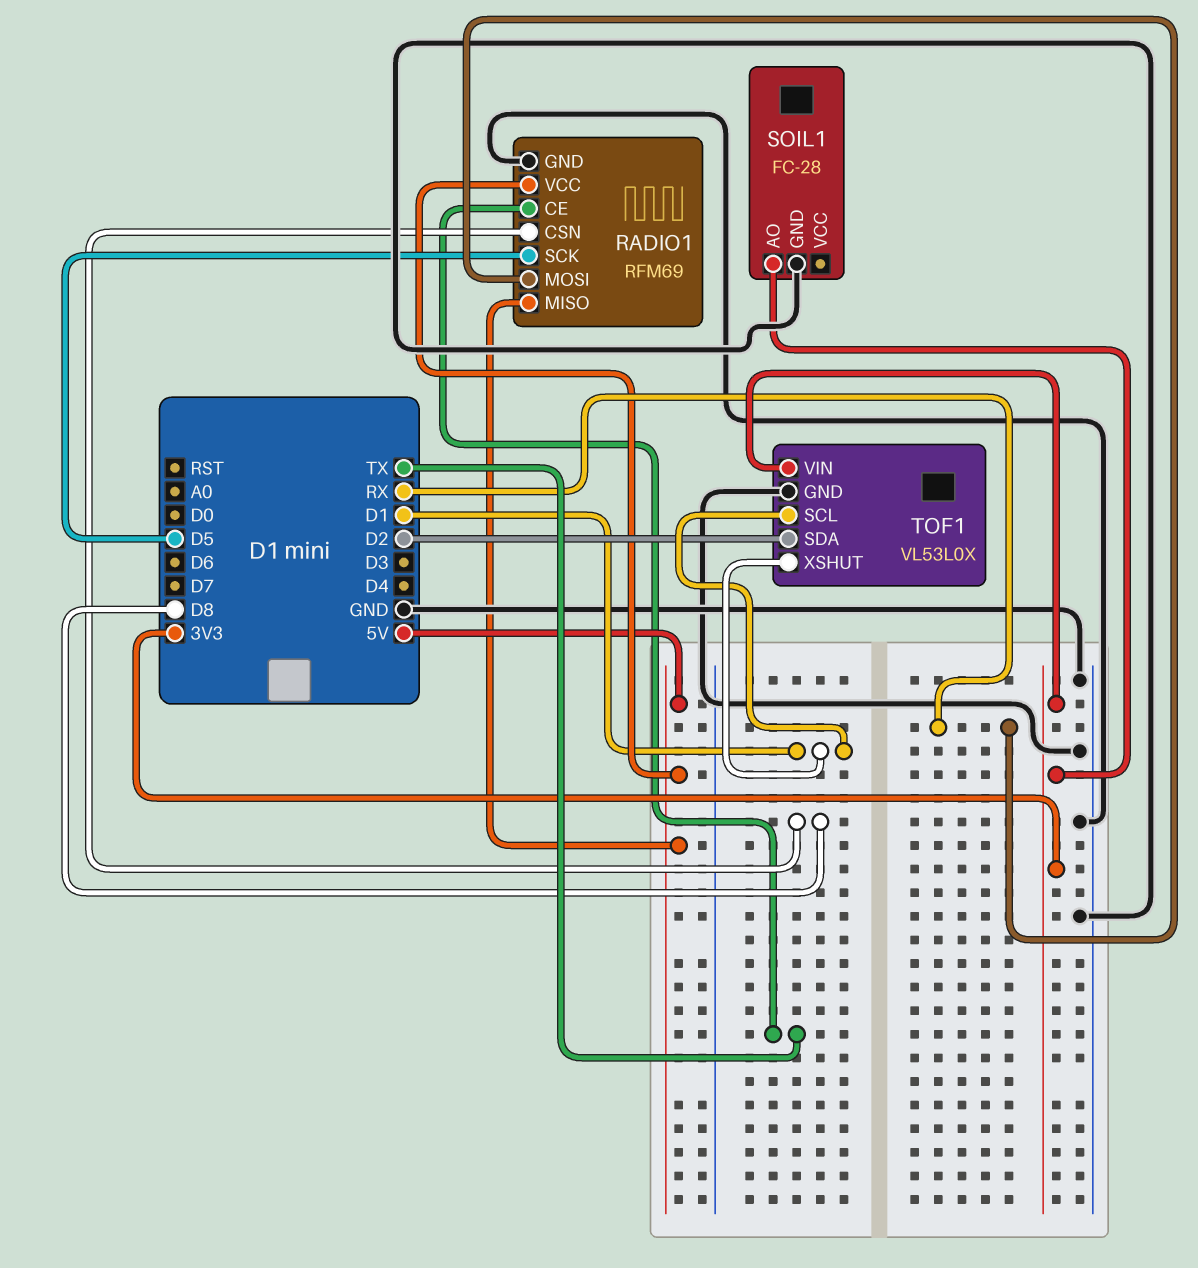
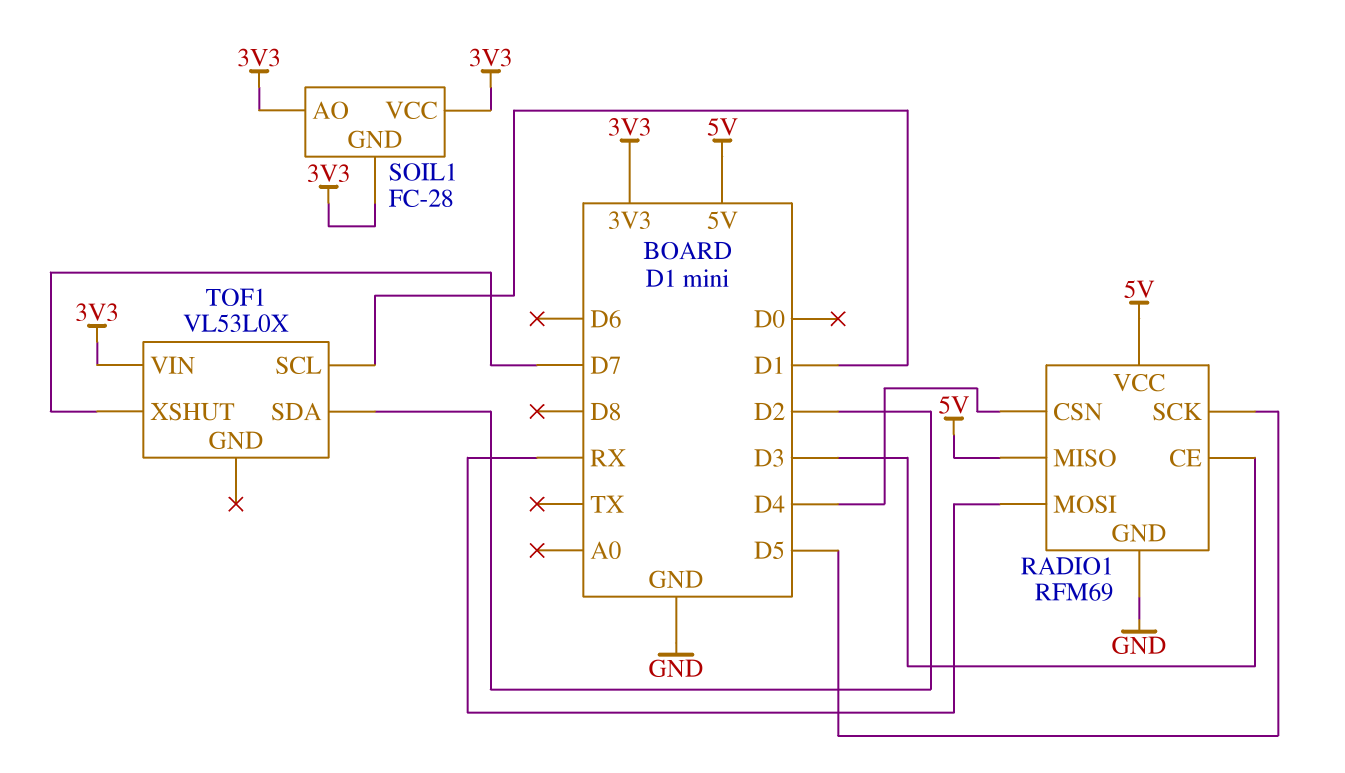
RADIO1 pin CE: TX -> D3
RADIO1 pin CSN: D8 -> D4
SOIL1 pin GND: GND -> 3V3
SOIL1 pin VCC: none -> 3V3
TOF1 pin GND: GND -> none
TOF1 pin XSHUT: D1 -> D7

